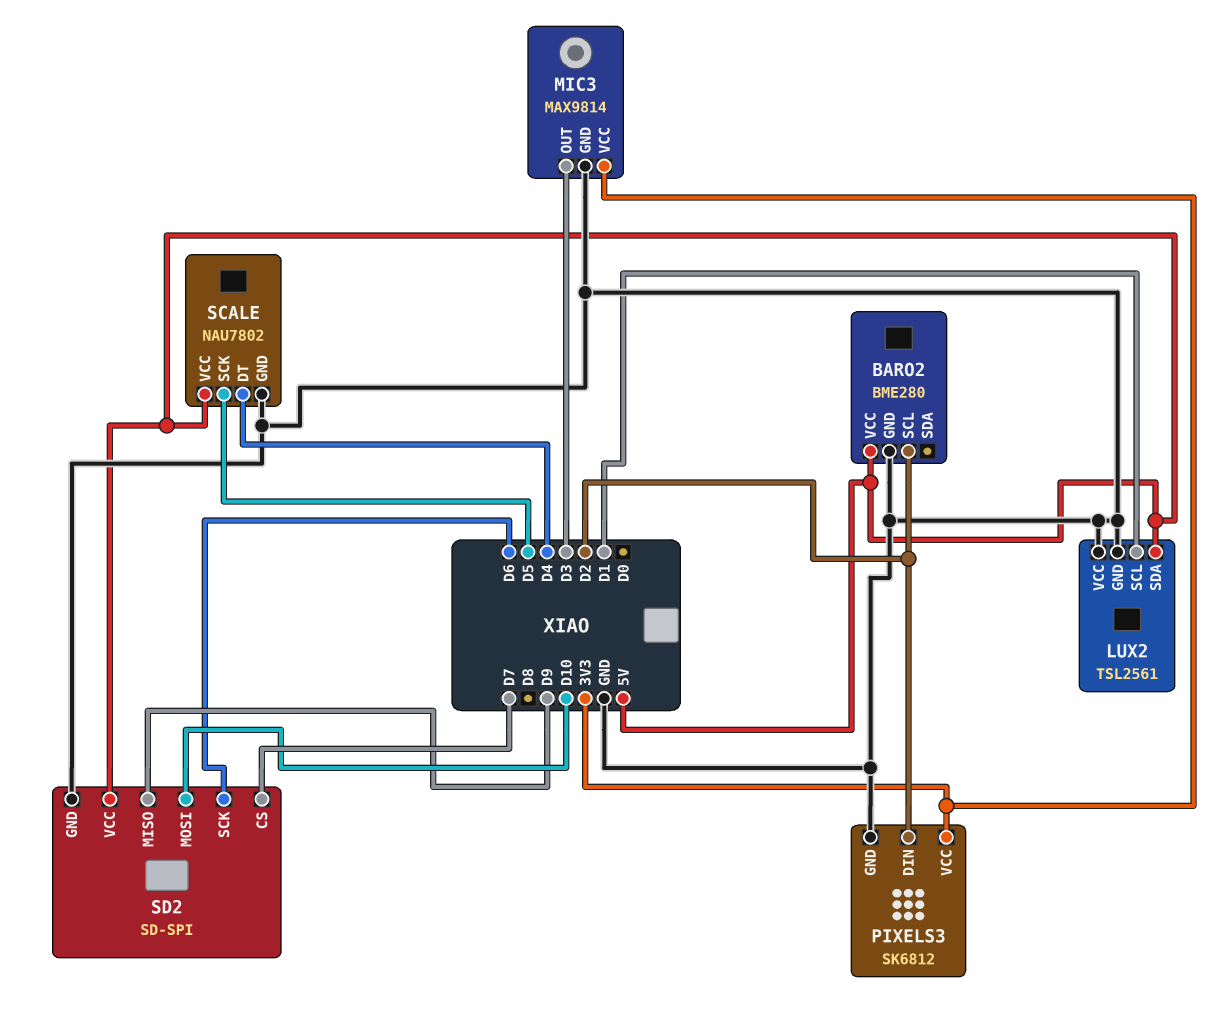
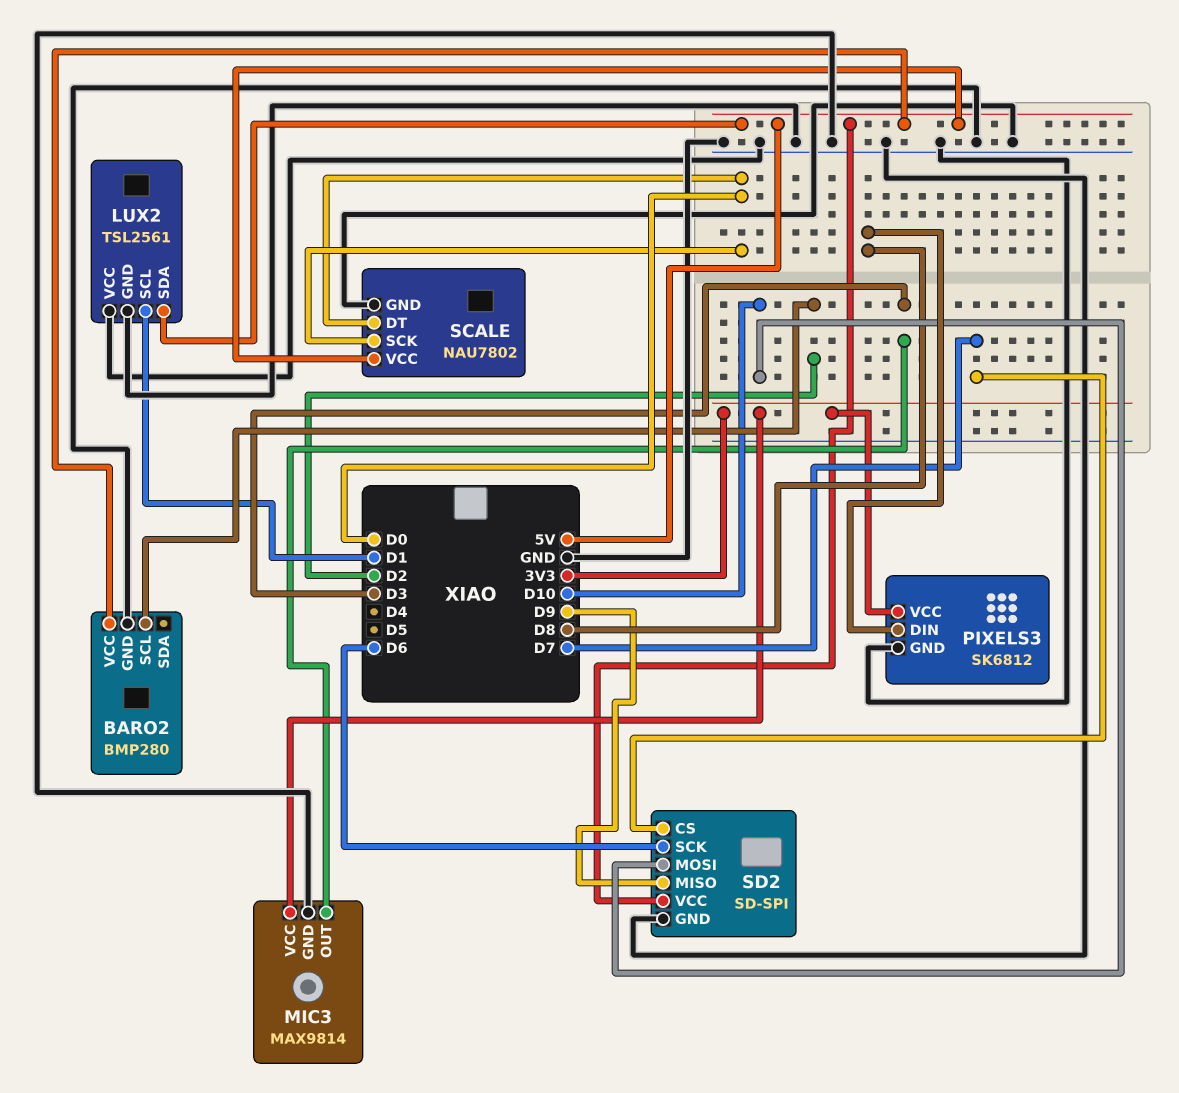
BARO2: BME280 -> BMP280
PIXELS3 pin DIN: D2 -> D8
SCALE pin DT: D4 -> D0
SCALE pin SCK: D5 -> D0

